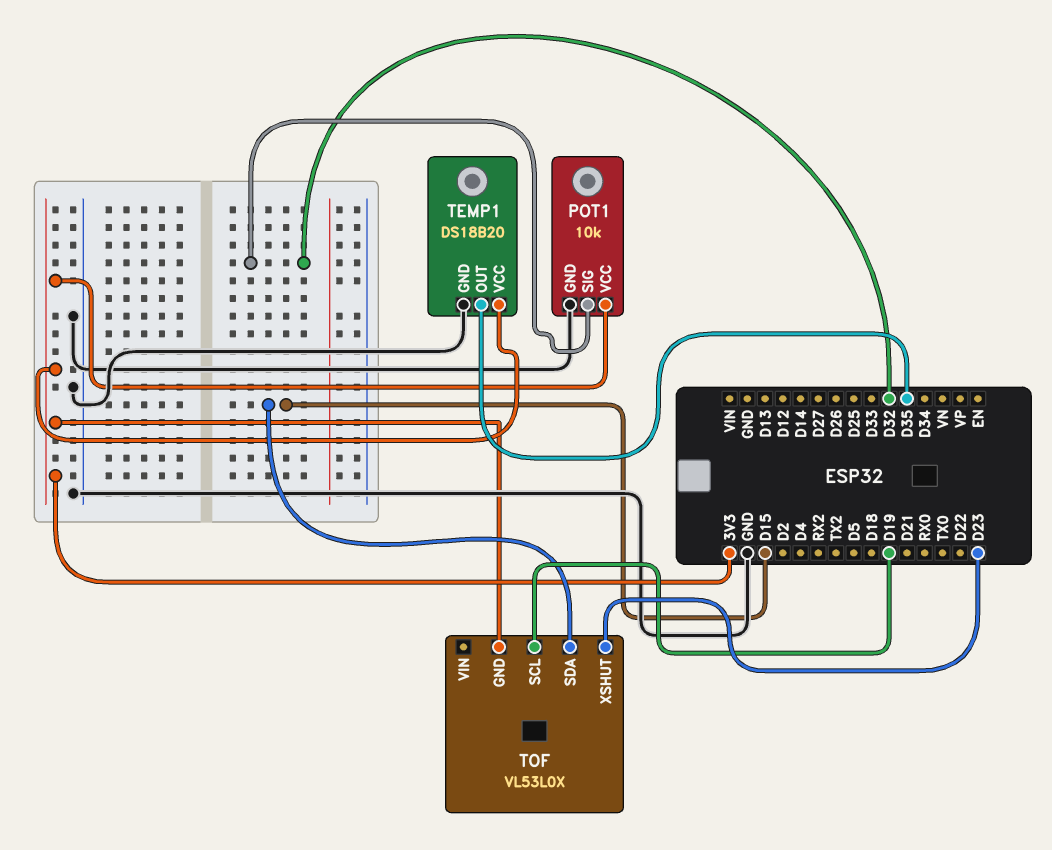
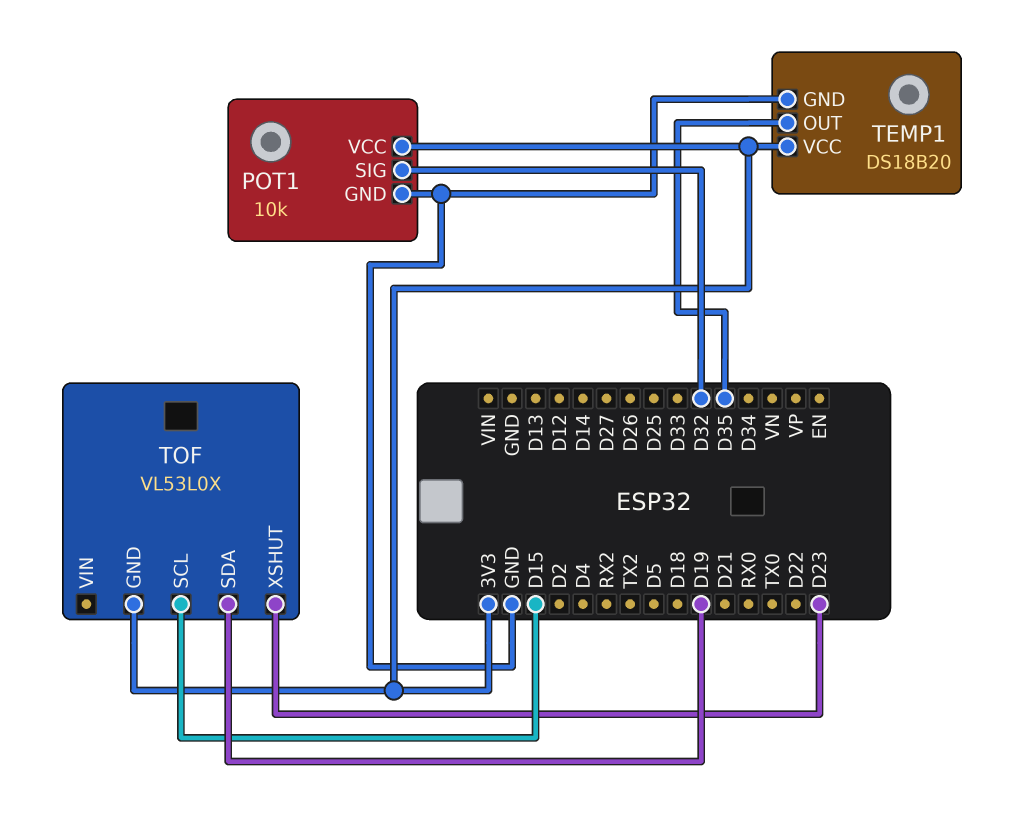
TOF pin SCL: D19 -> D15
TOF pin SDA: D15 -> D19

